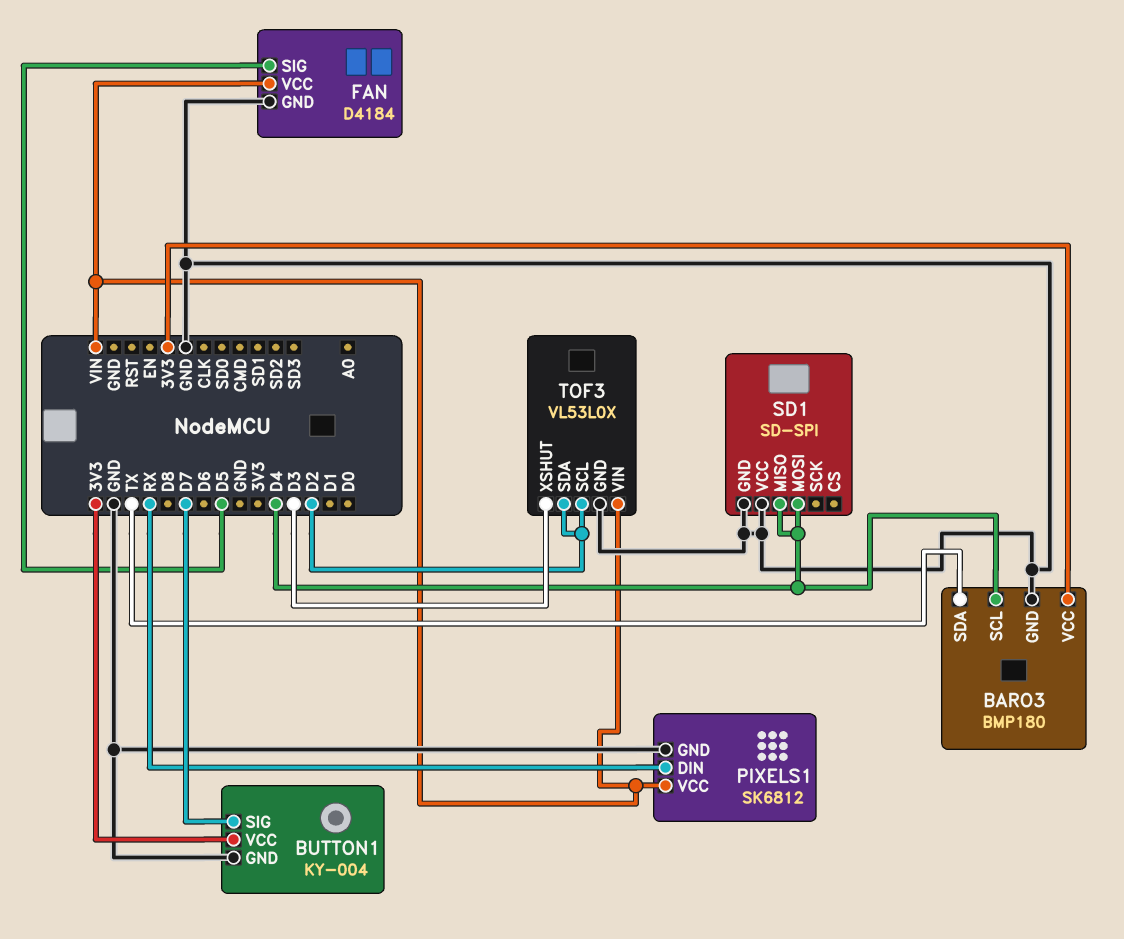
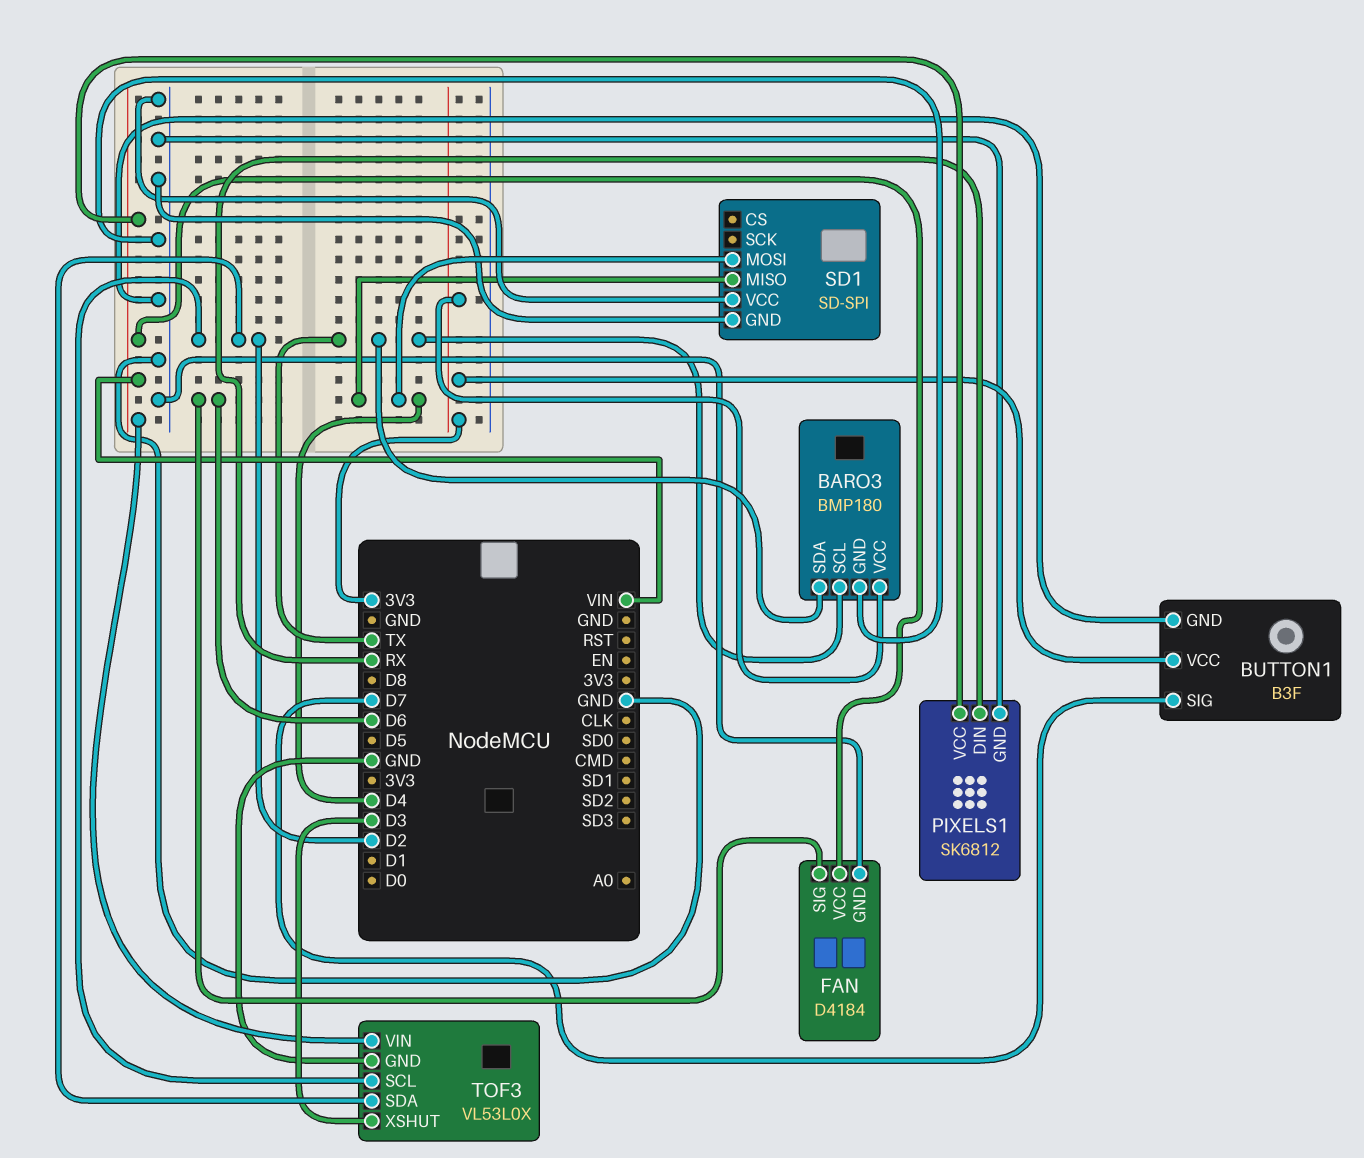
BARO3 pin SCL: D4 -> TX
BUTTON1: KY-004 -> B3F
FAN pin SIG: D5 -> D6

